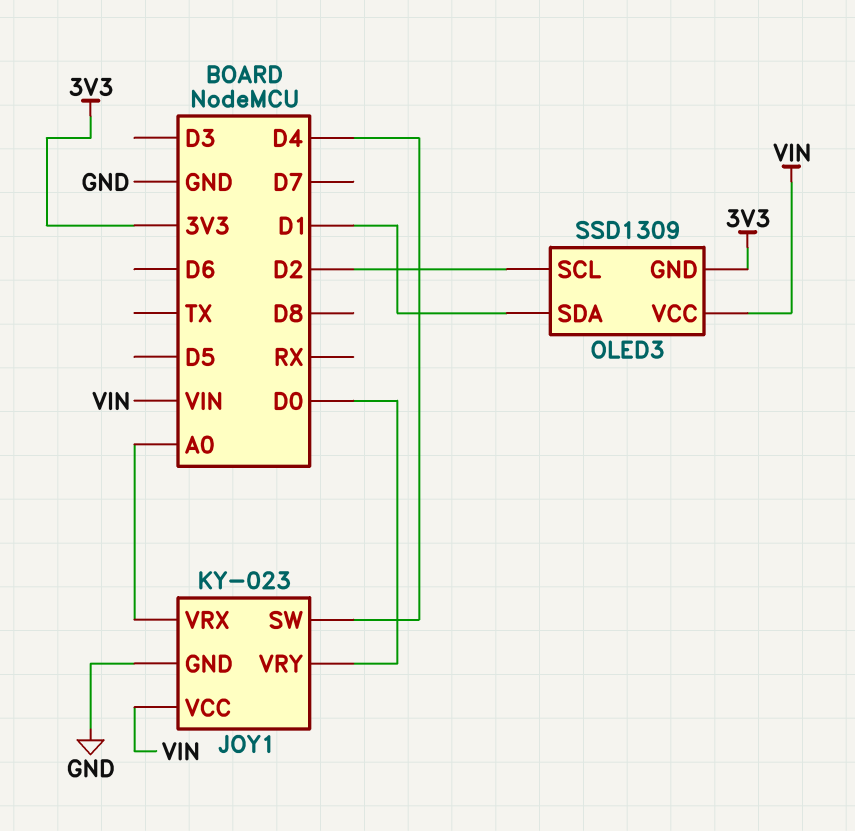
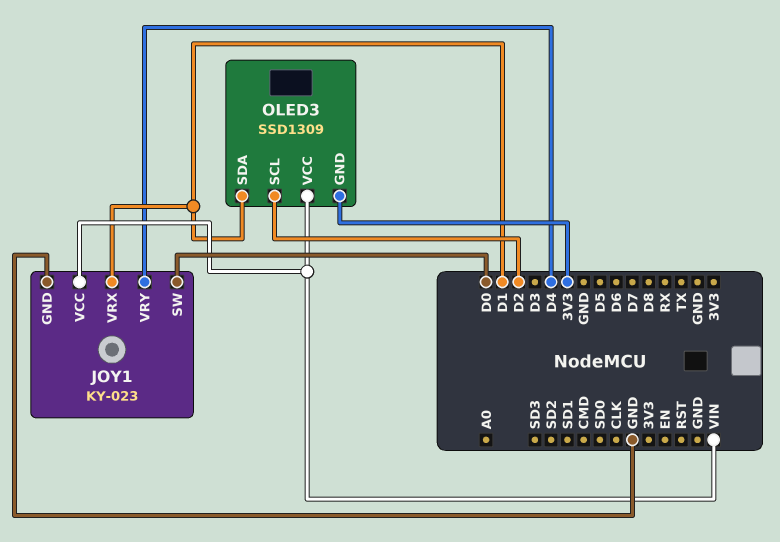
JOY1 pin SW: D4 -> D0
JOY1 pin VRX: A0 -> D1
JOY1 pin VRY: D0 -> D4

